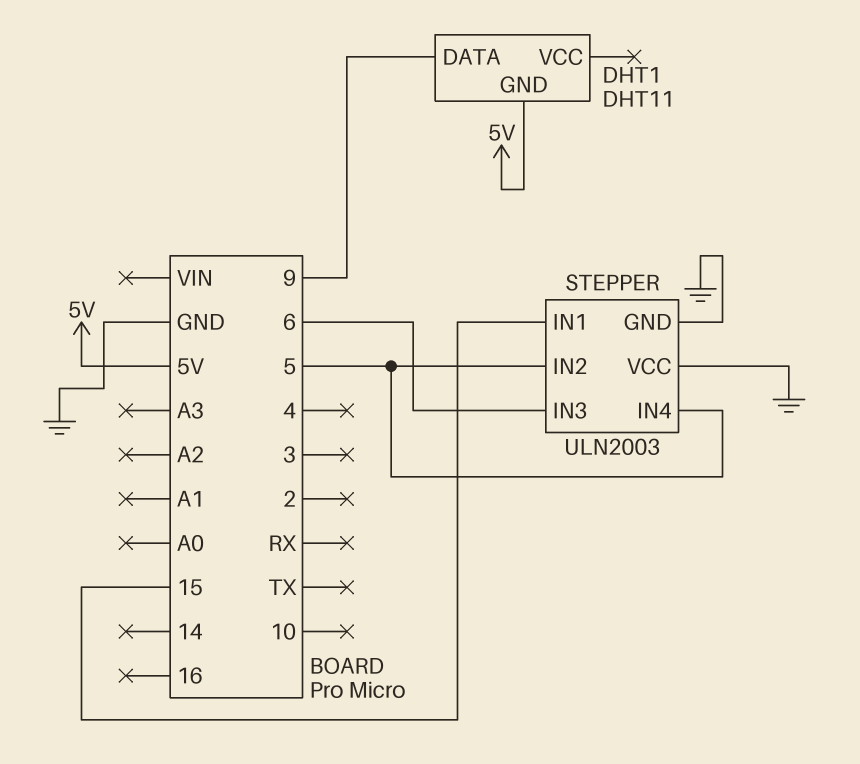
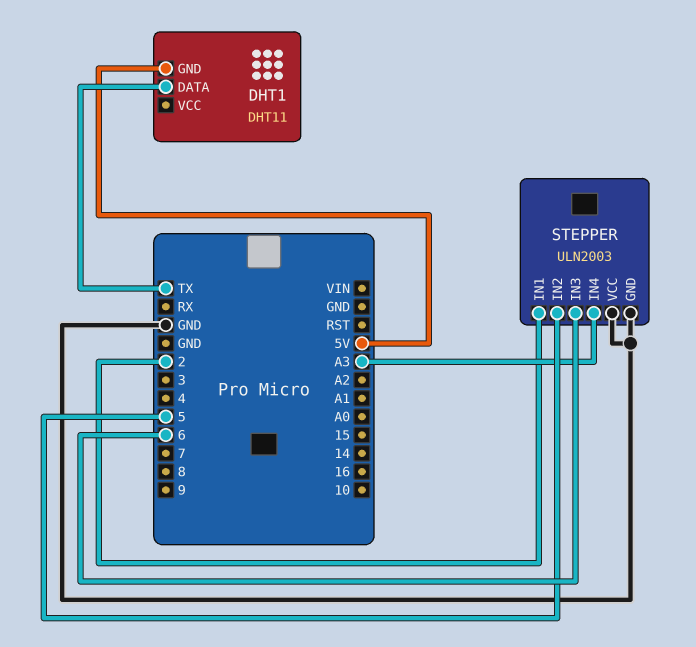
DHT1 pin DATA: 9 -> TX
STEPPER pin IN1: 15 -> 2
STEPPER pin IN4: 5 -> A3

